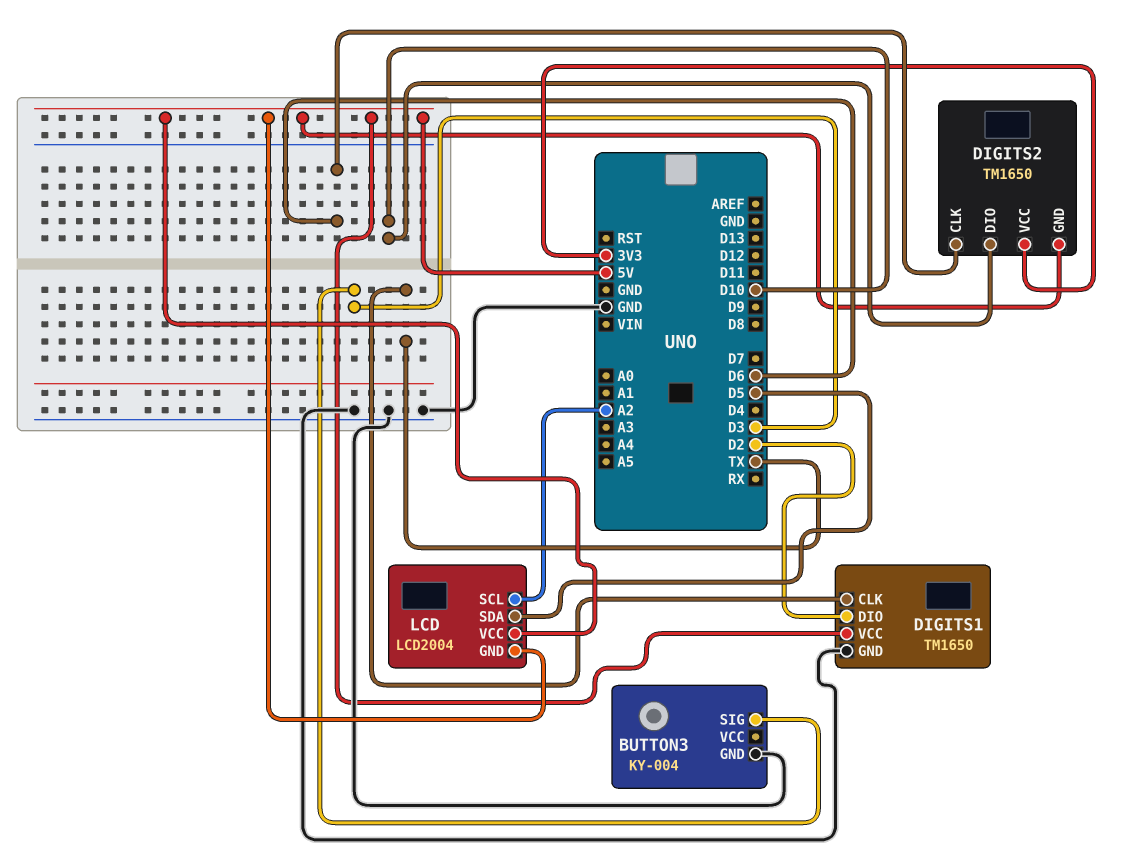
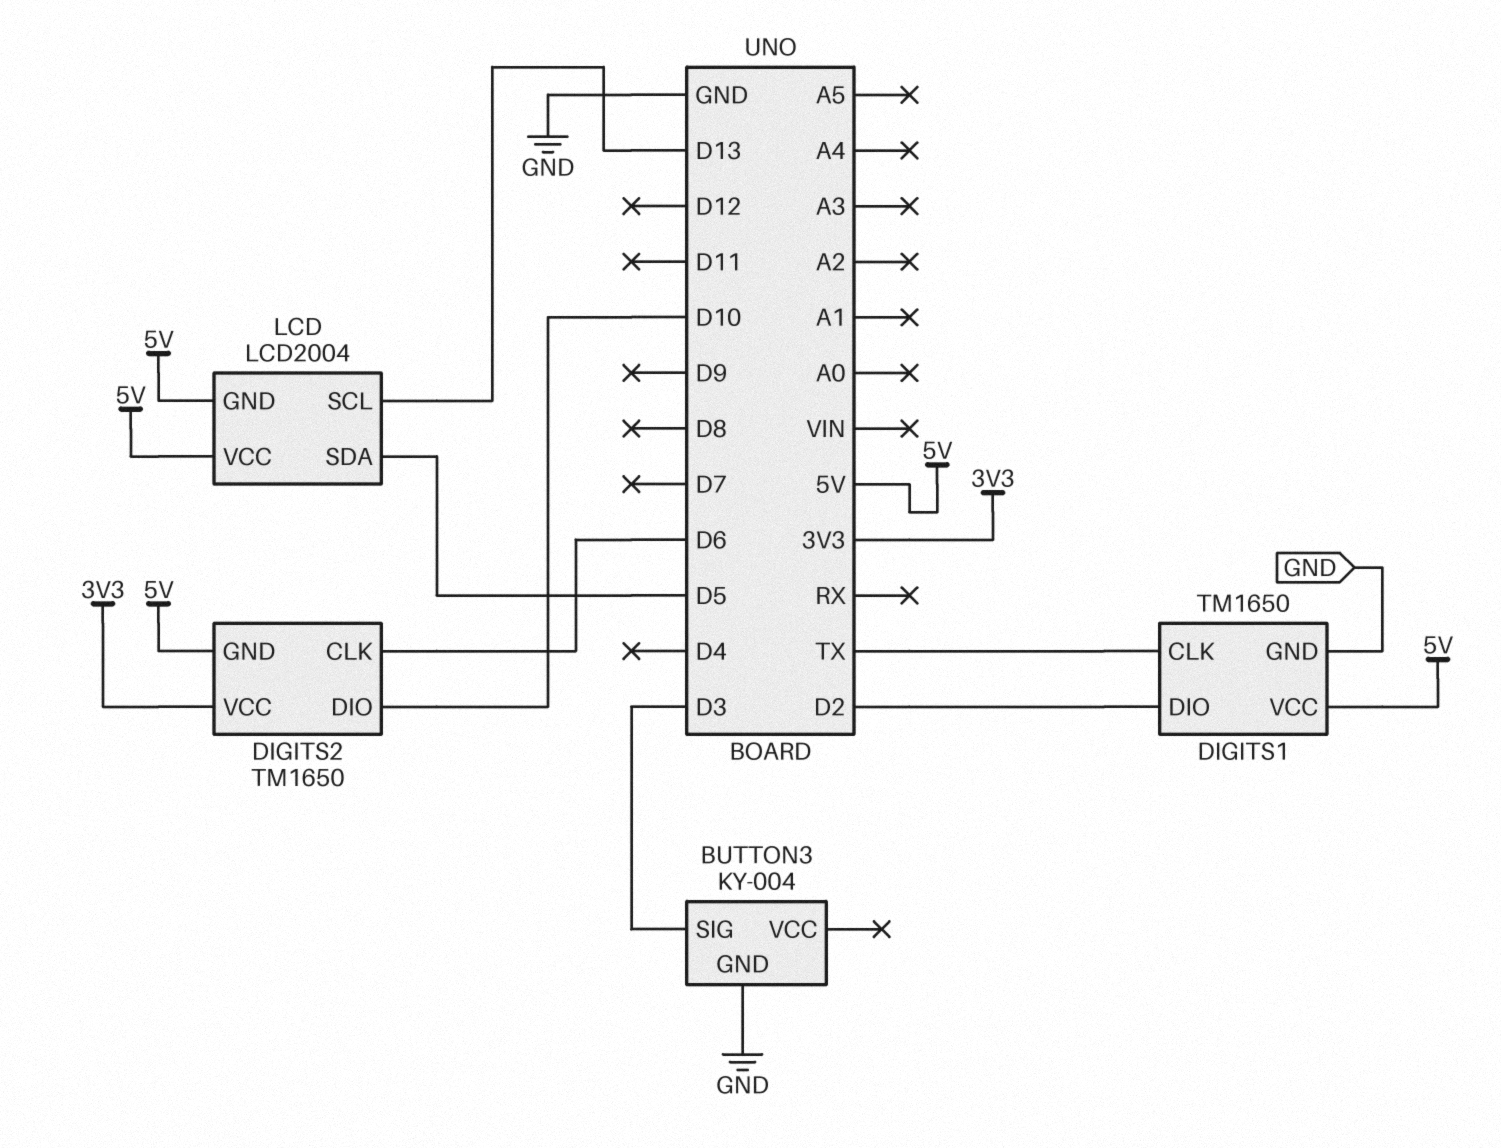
LCD pin SCL: A2 -> D13

